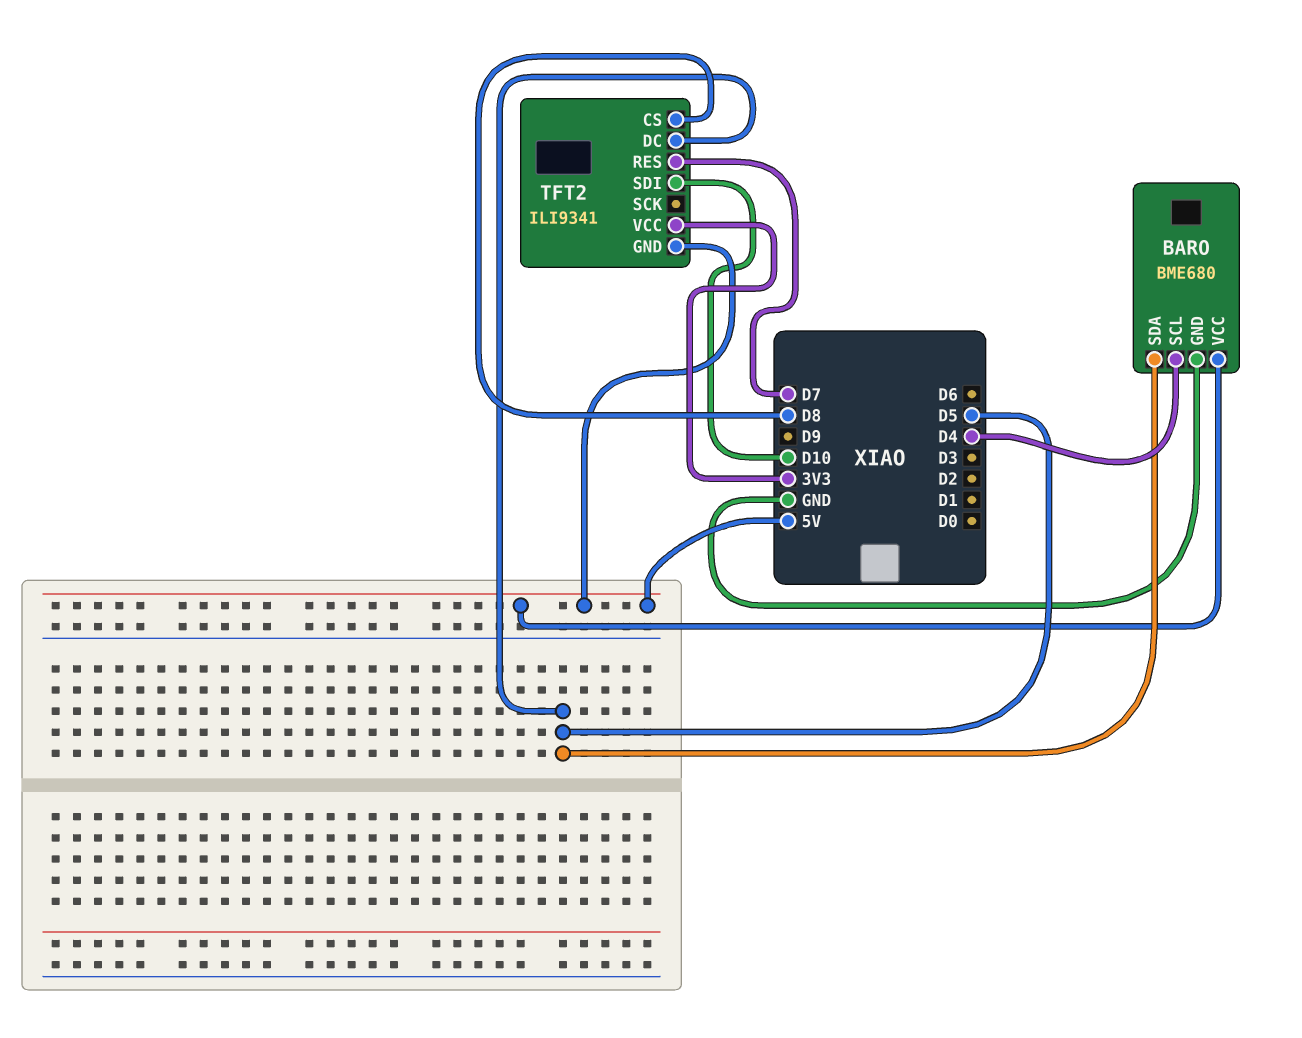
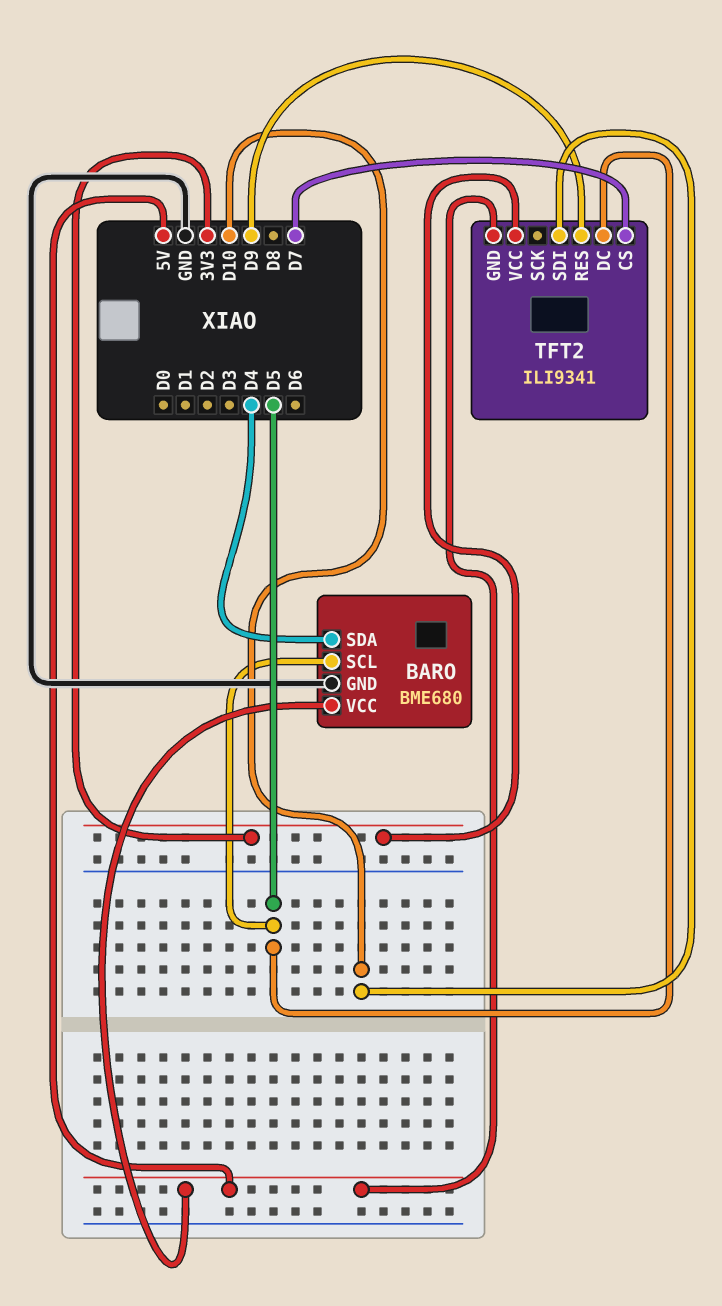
BARO pin SCL: D4 -> D5
BARO pin SDA: D5 -> D4
TFT2 pin CS: D8 -> D7
TFT2 pin RES: D7 -> D9

